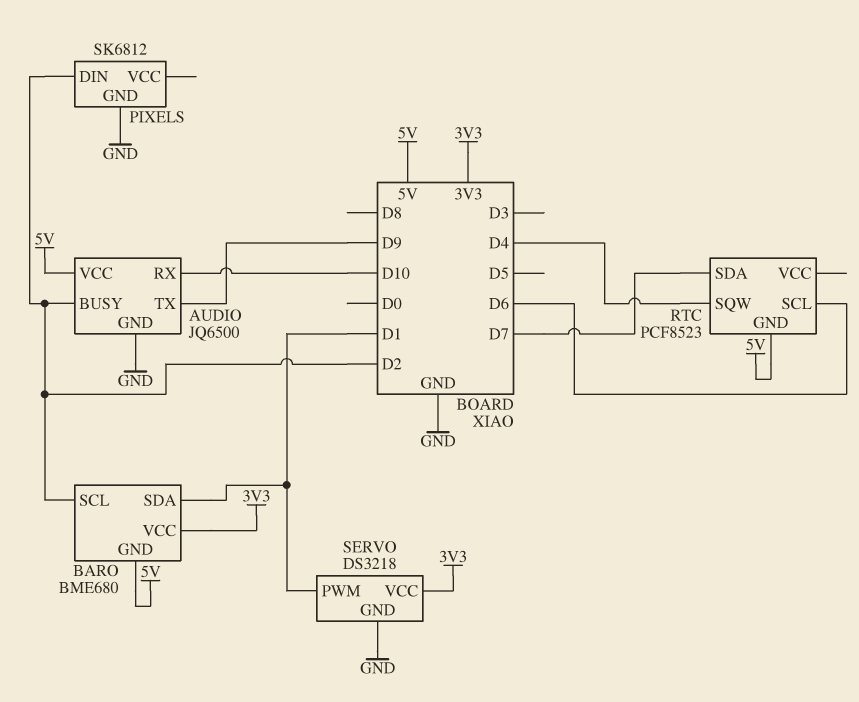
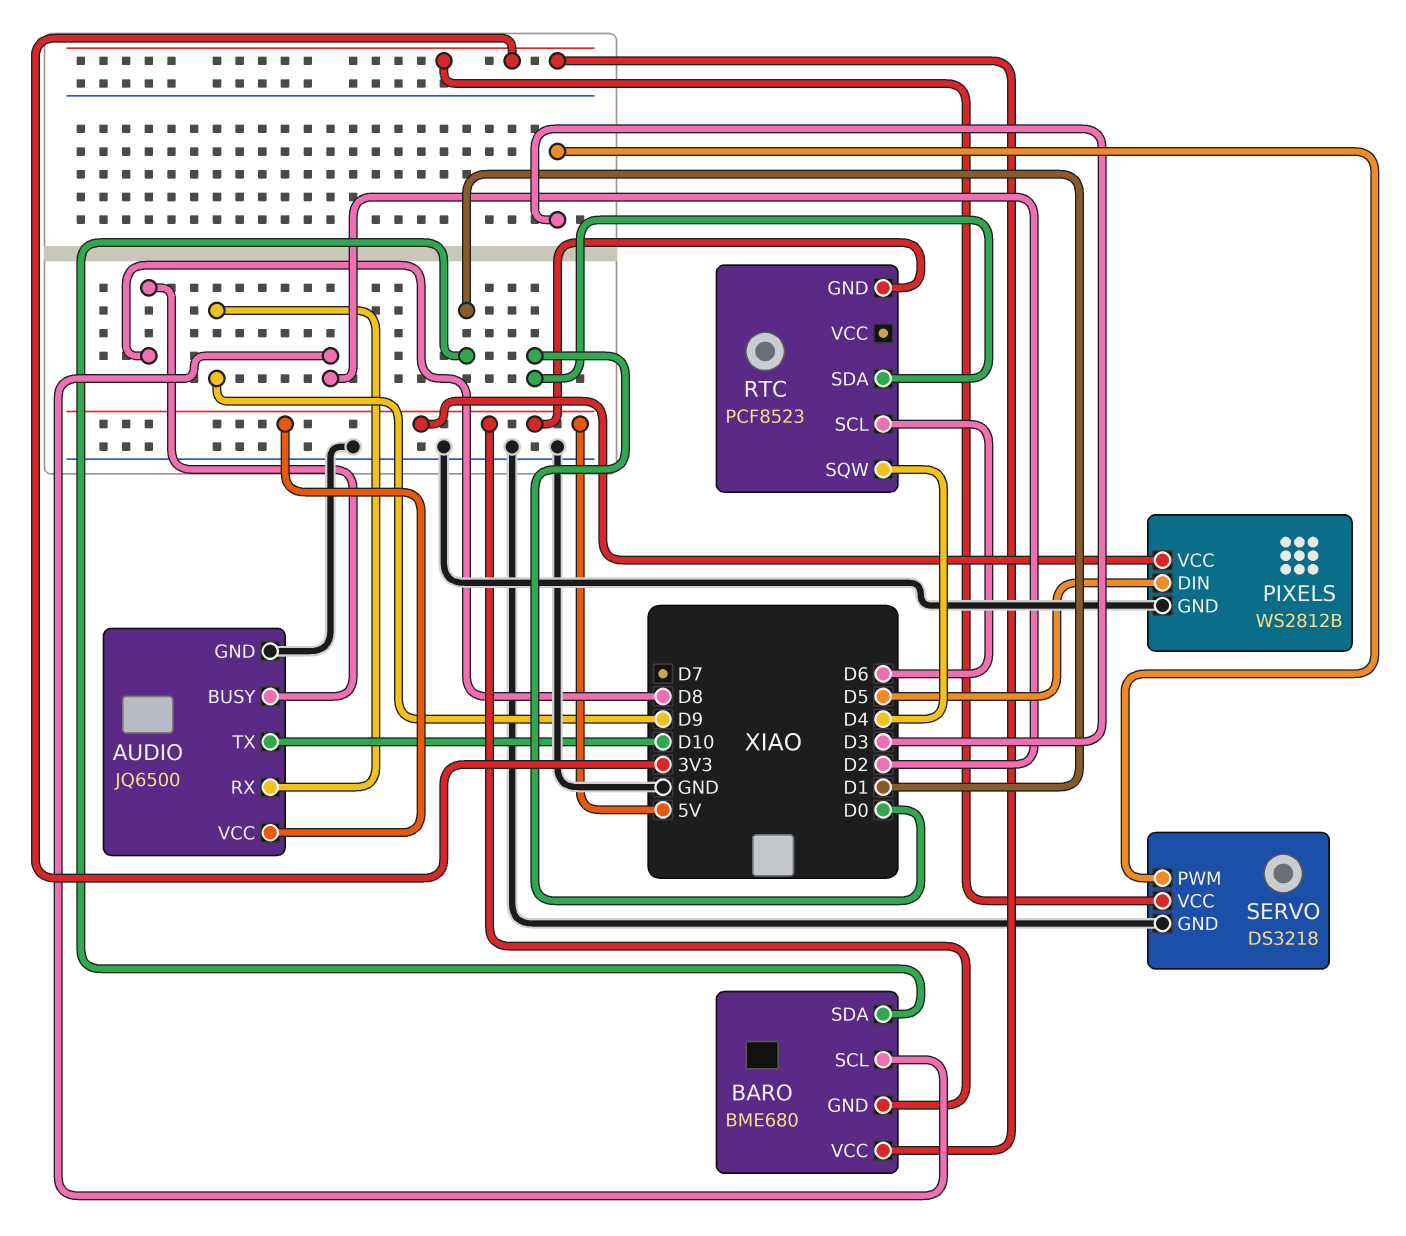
AUDIO pin BUSY: D2 -> D8
AUDIO pin RX: D10 -> D9
AUDIO pin TX: D9 -> D10
PIXELS: SK6812 -> WS2812B
PIXELS pin DIN: D2 -> D5
PIXELS pin VCC: none -> 5V
RTC pin SDA: D7 -> D0
SERVO pin PWM: D1 -> D3

